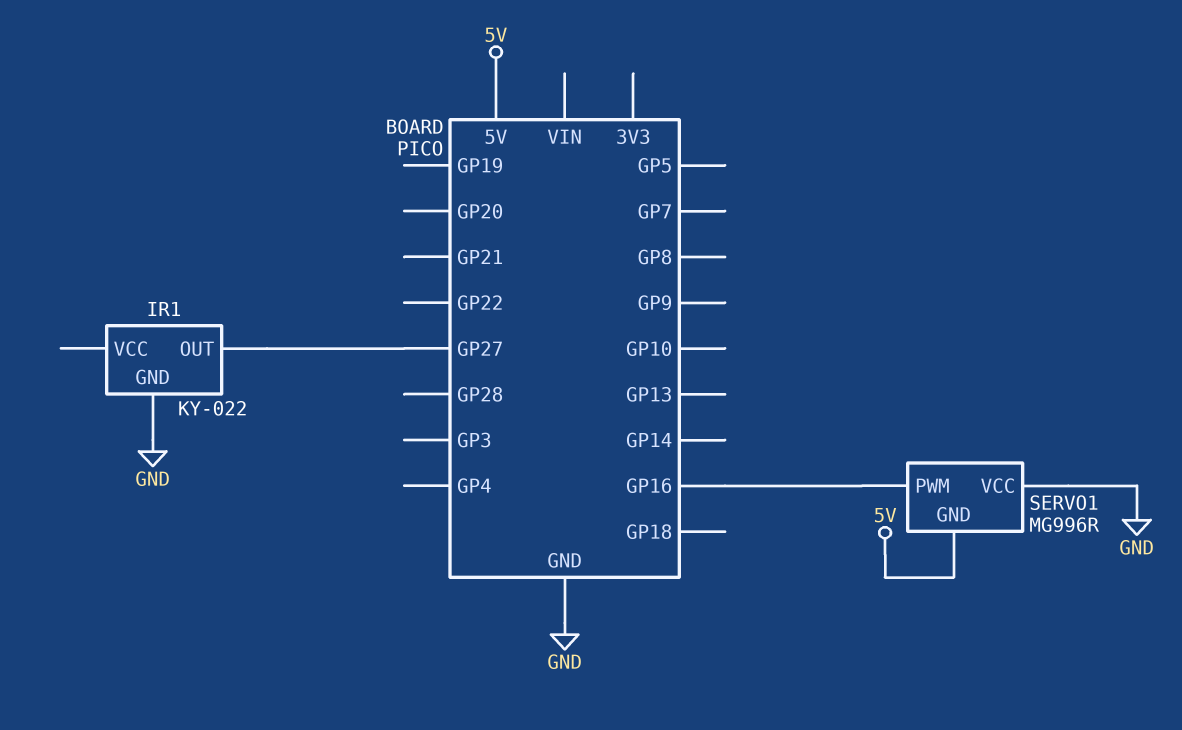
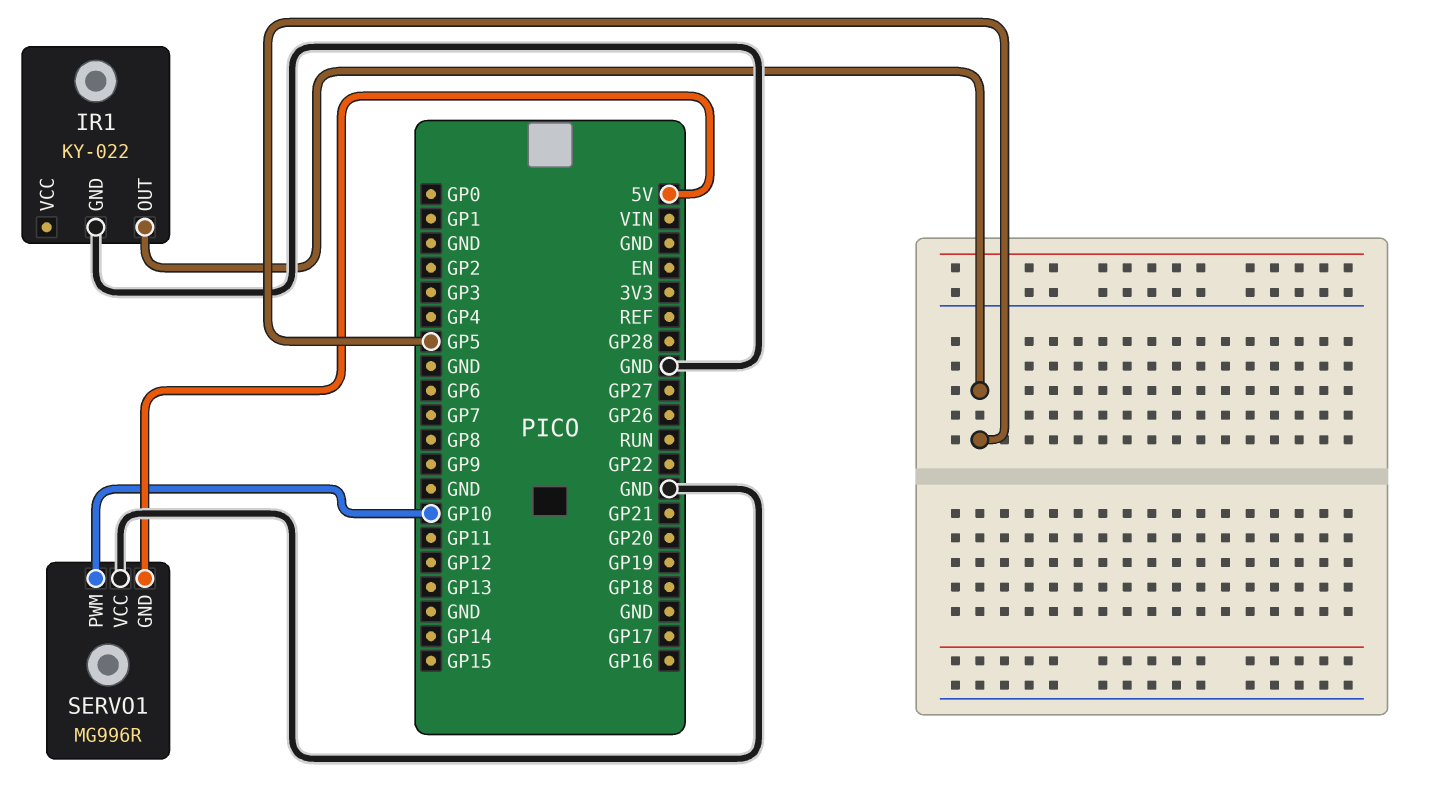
IR1 pin OUT: GP27 -> GP5
SERVO1 pin PWM: GP16 -> GP10

